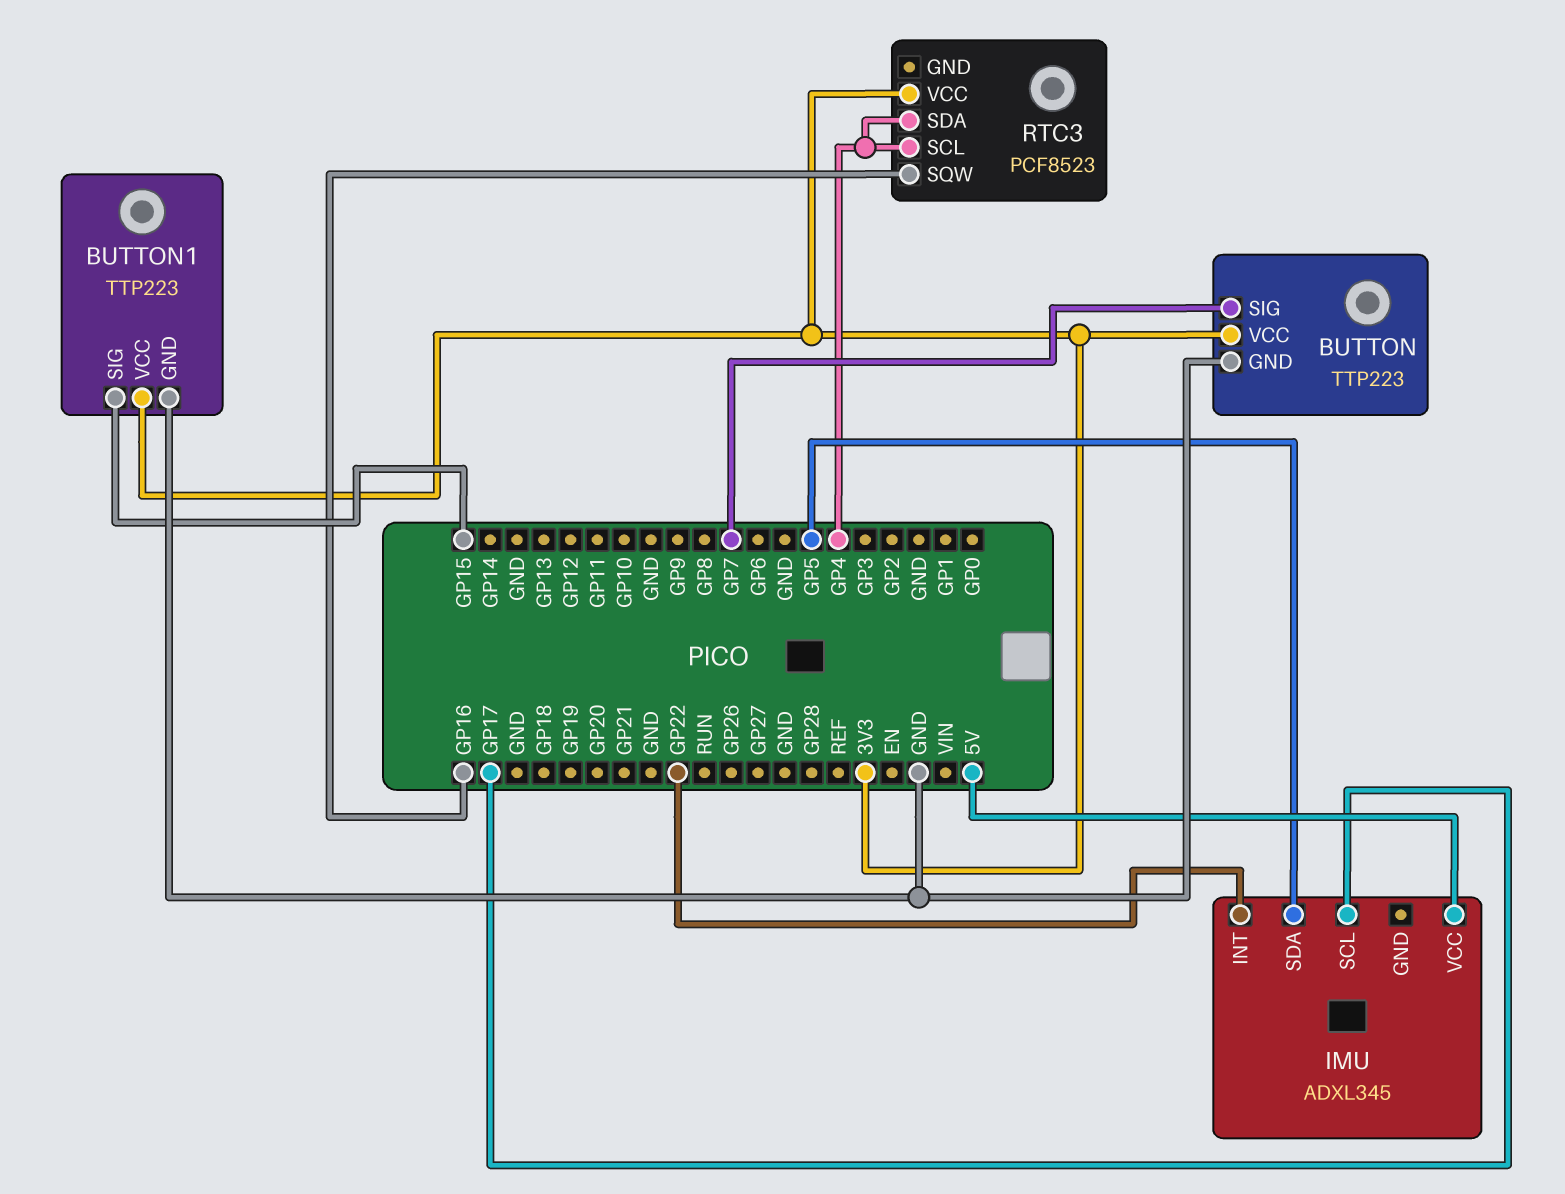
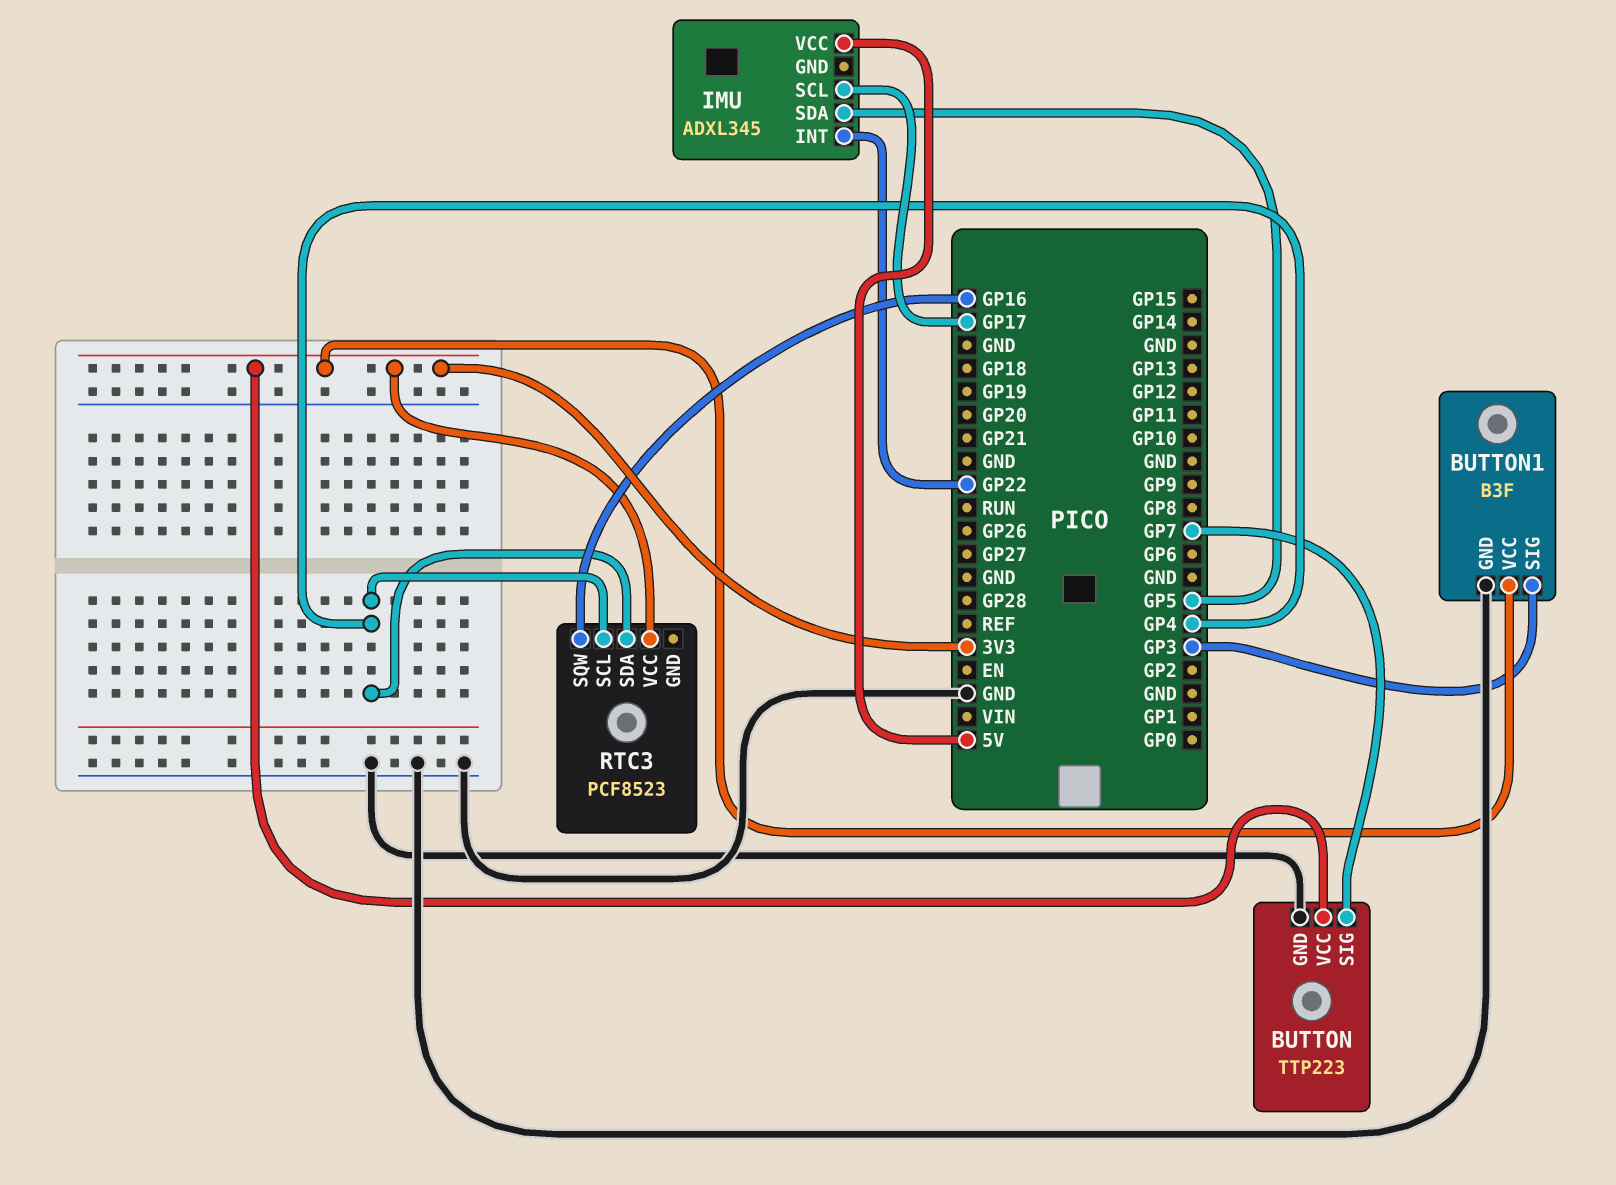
BUTTON1: TTP223 -> B3F
BUTTON1 pin SIG: GP15 -> GP3

